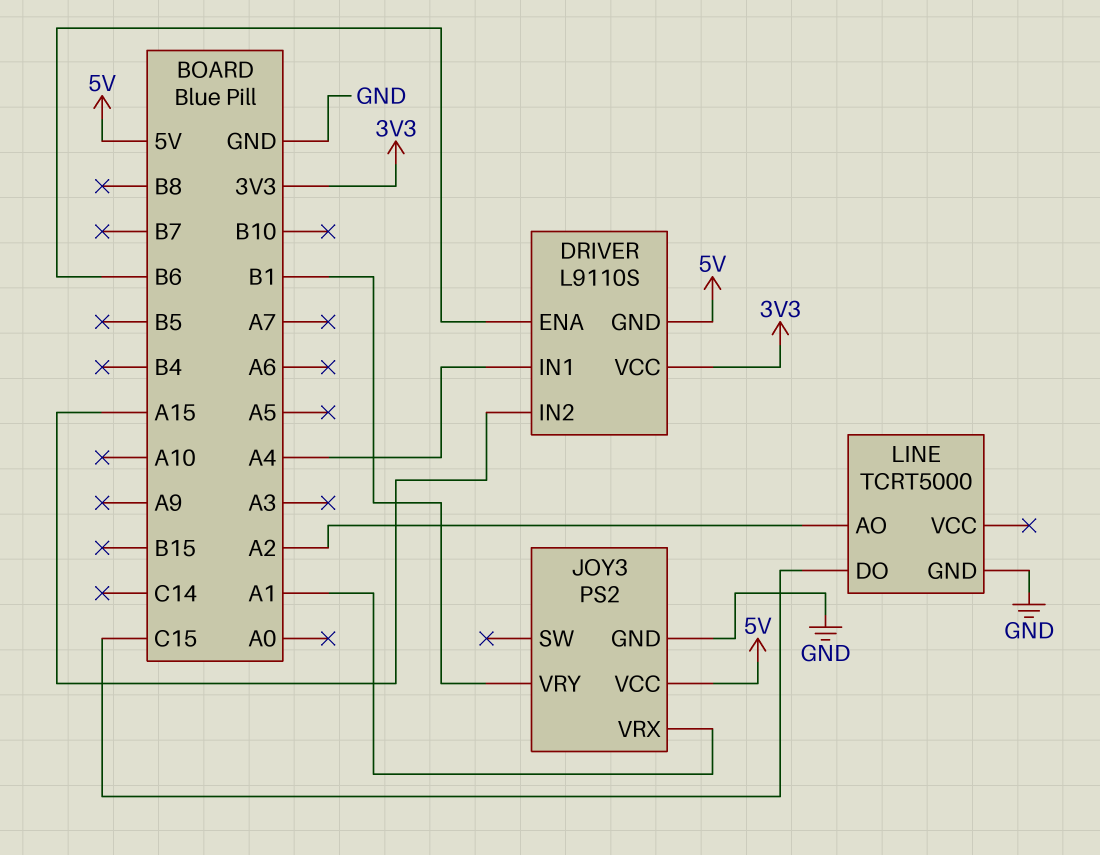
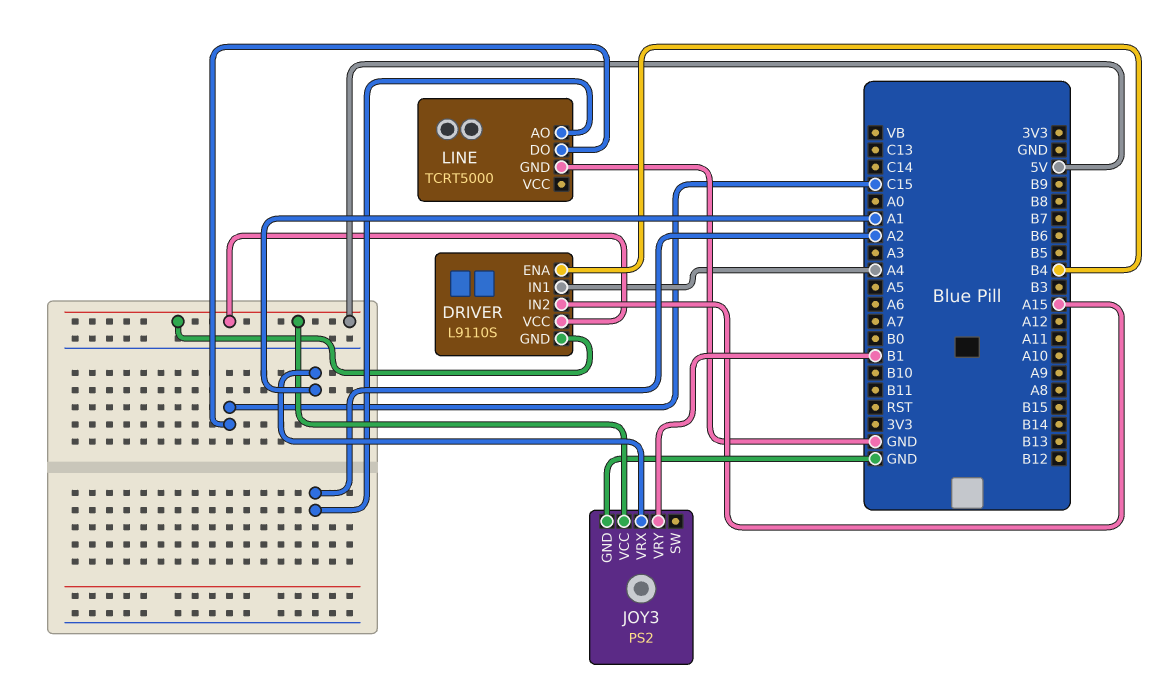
DRIVER pin ENA: B6 -> B4
DRIVER pin VCC: 3V3 -> 5V

